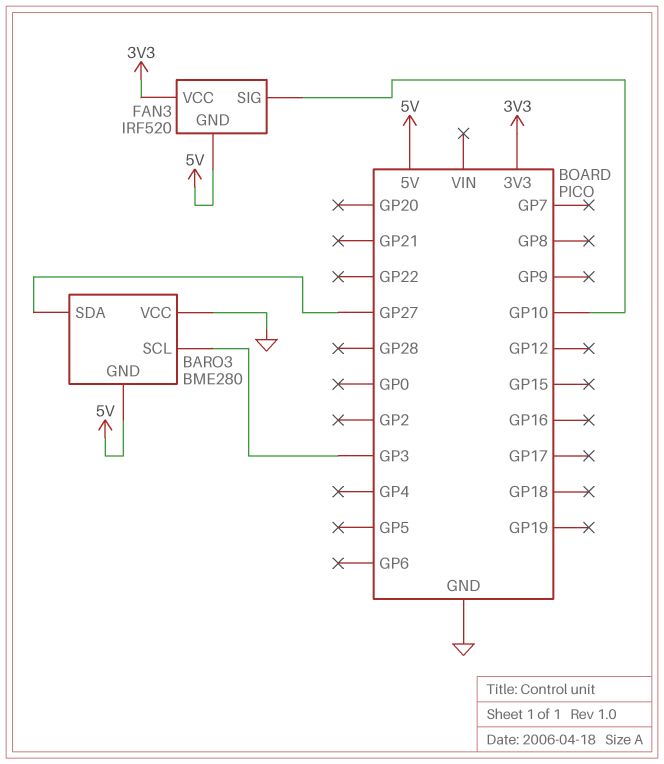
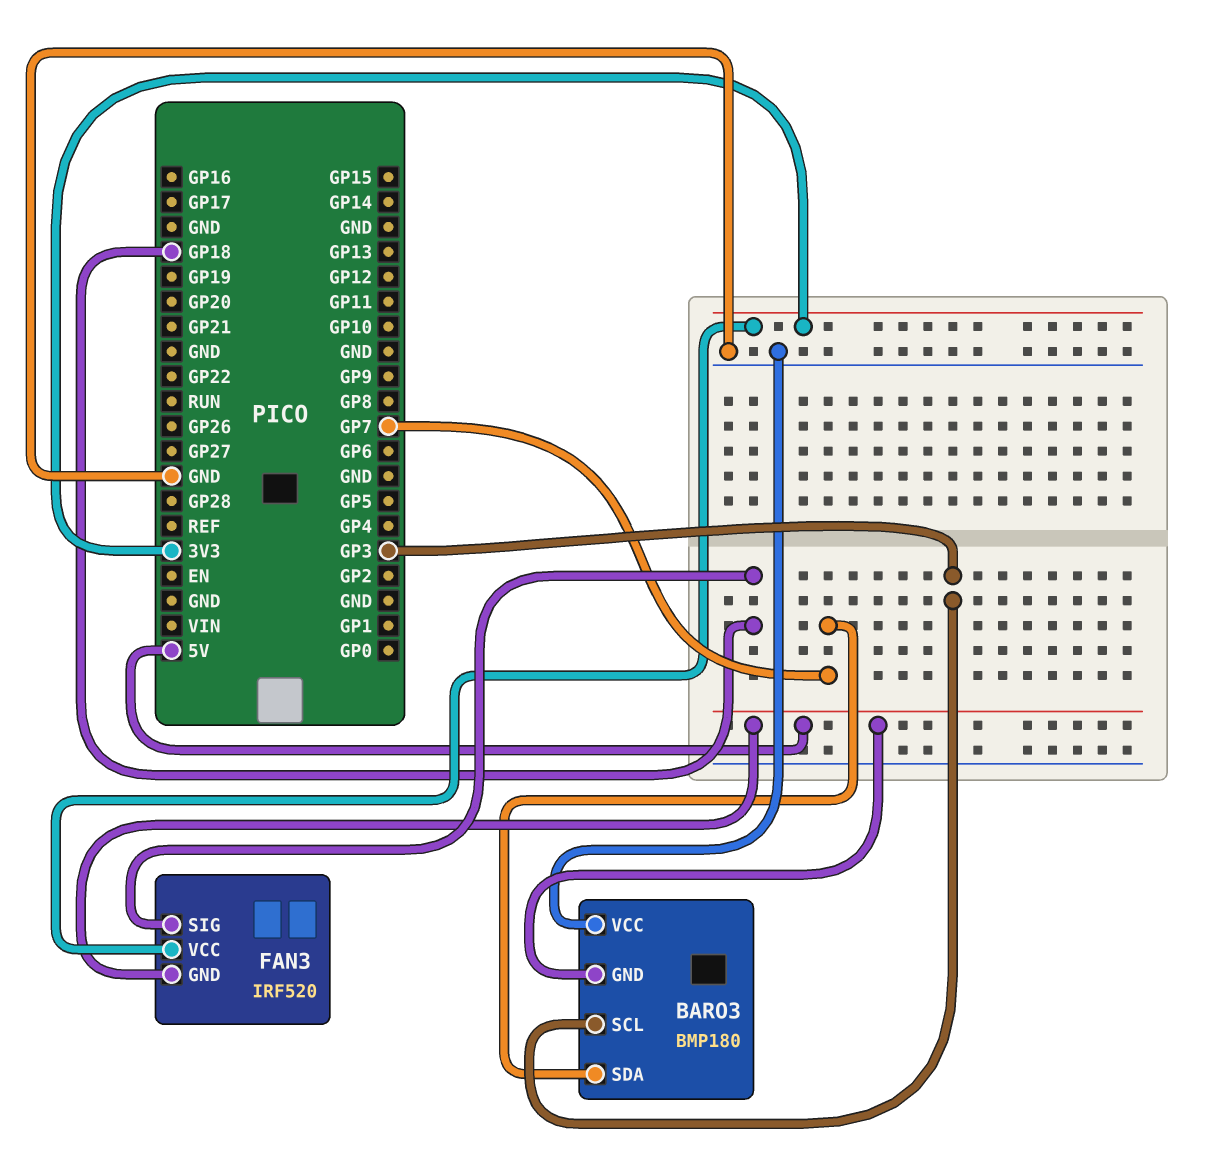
BARO3: BME280 -> BMP180
BARO3 pin SDA: GP27 -> GP7
FAN3 pin SIG: GP10 -> GP18

